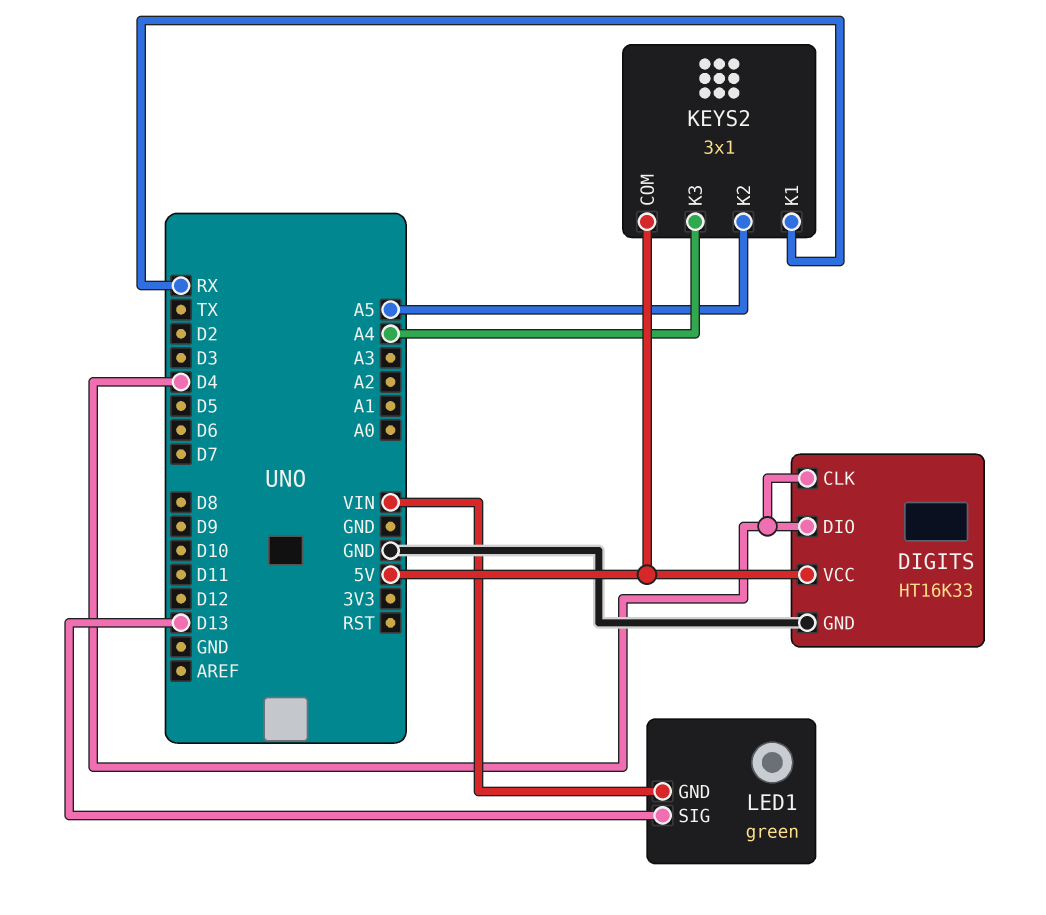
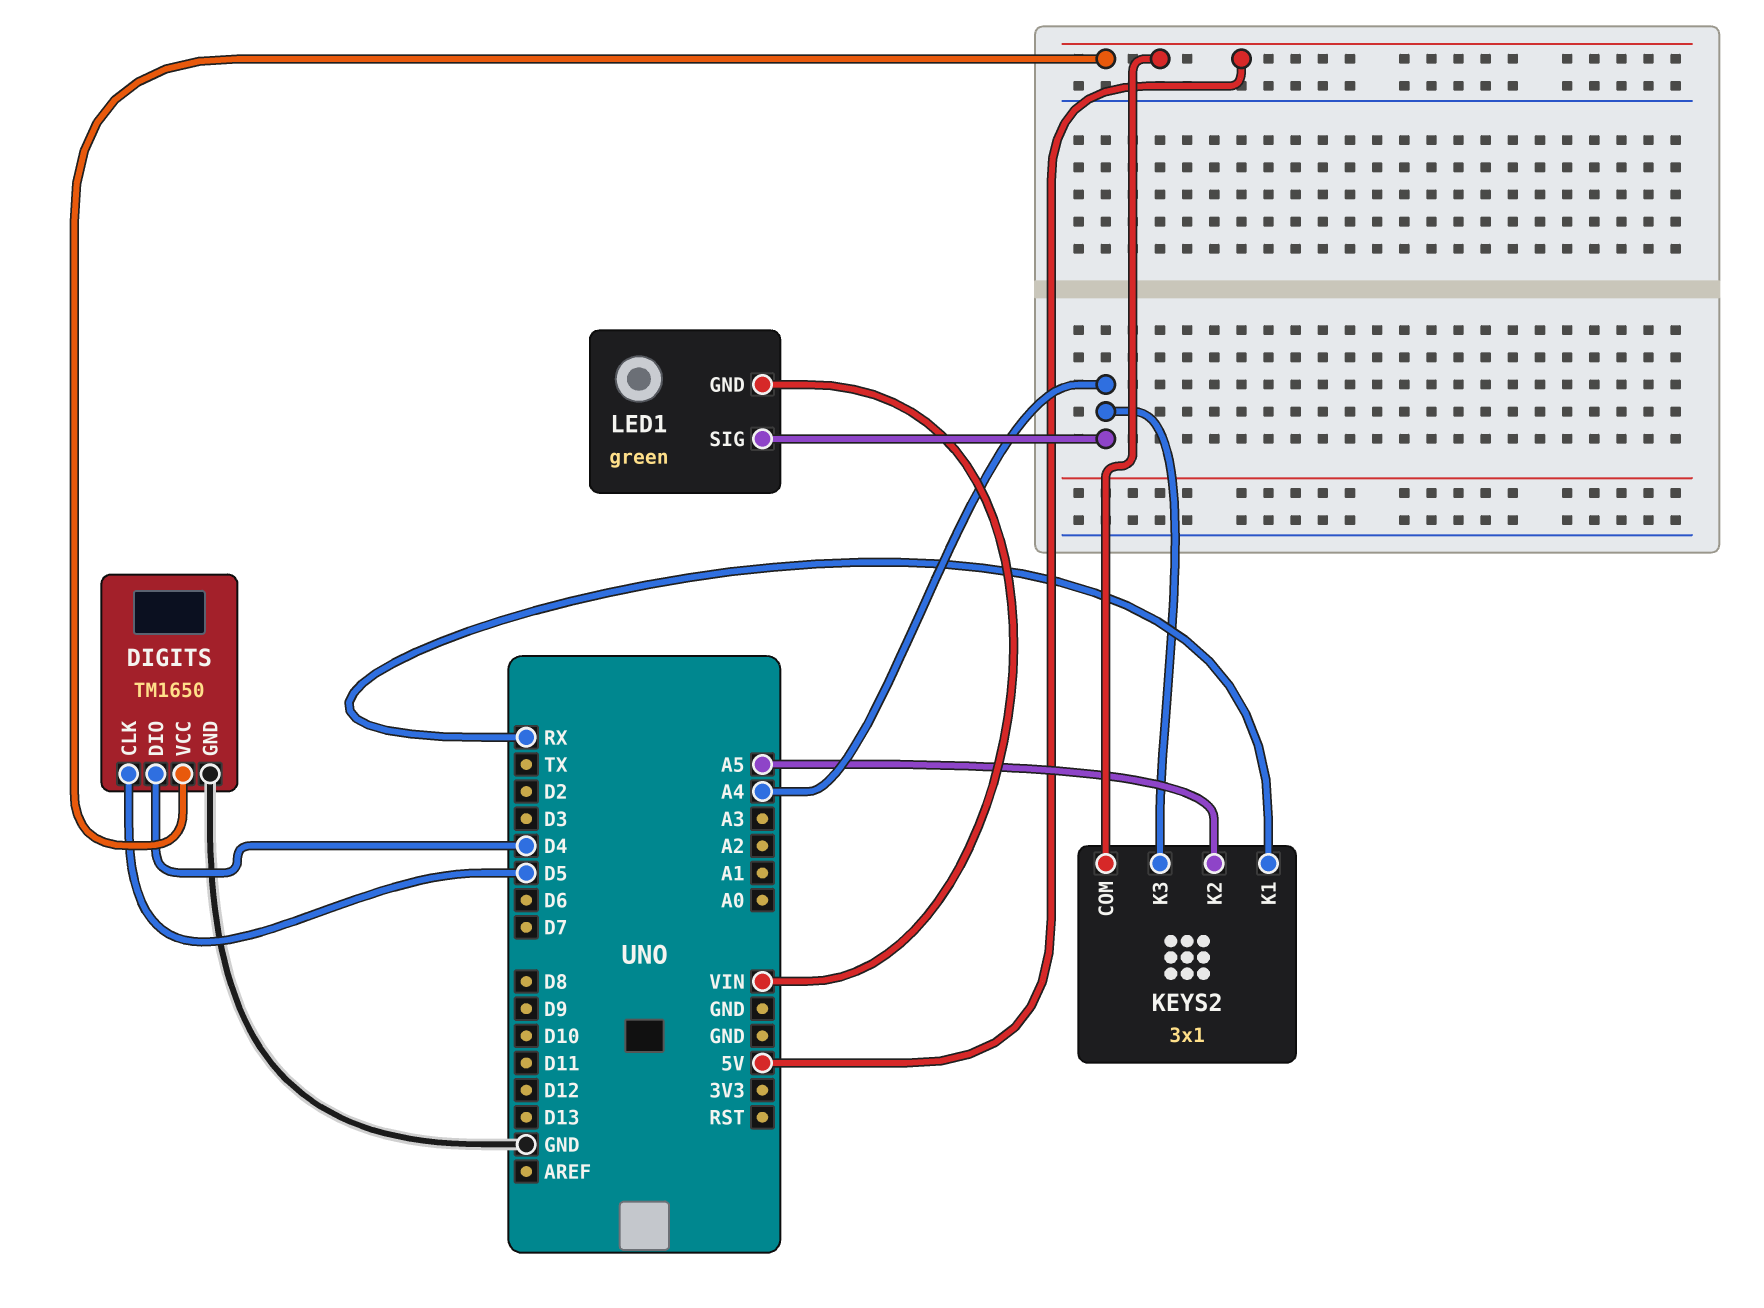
DIGITS: HT16K33 -> TM1650
DIGITS pin CLK: D4 -> D5
LED1 pin SIG: D13 -> A4

